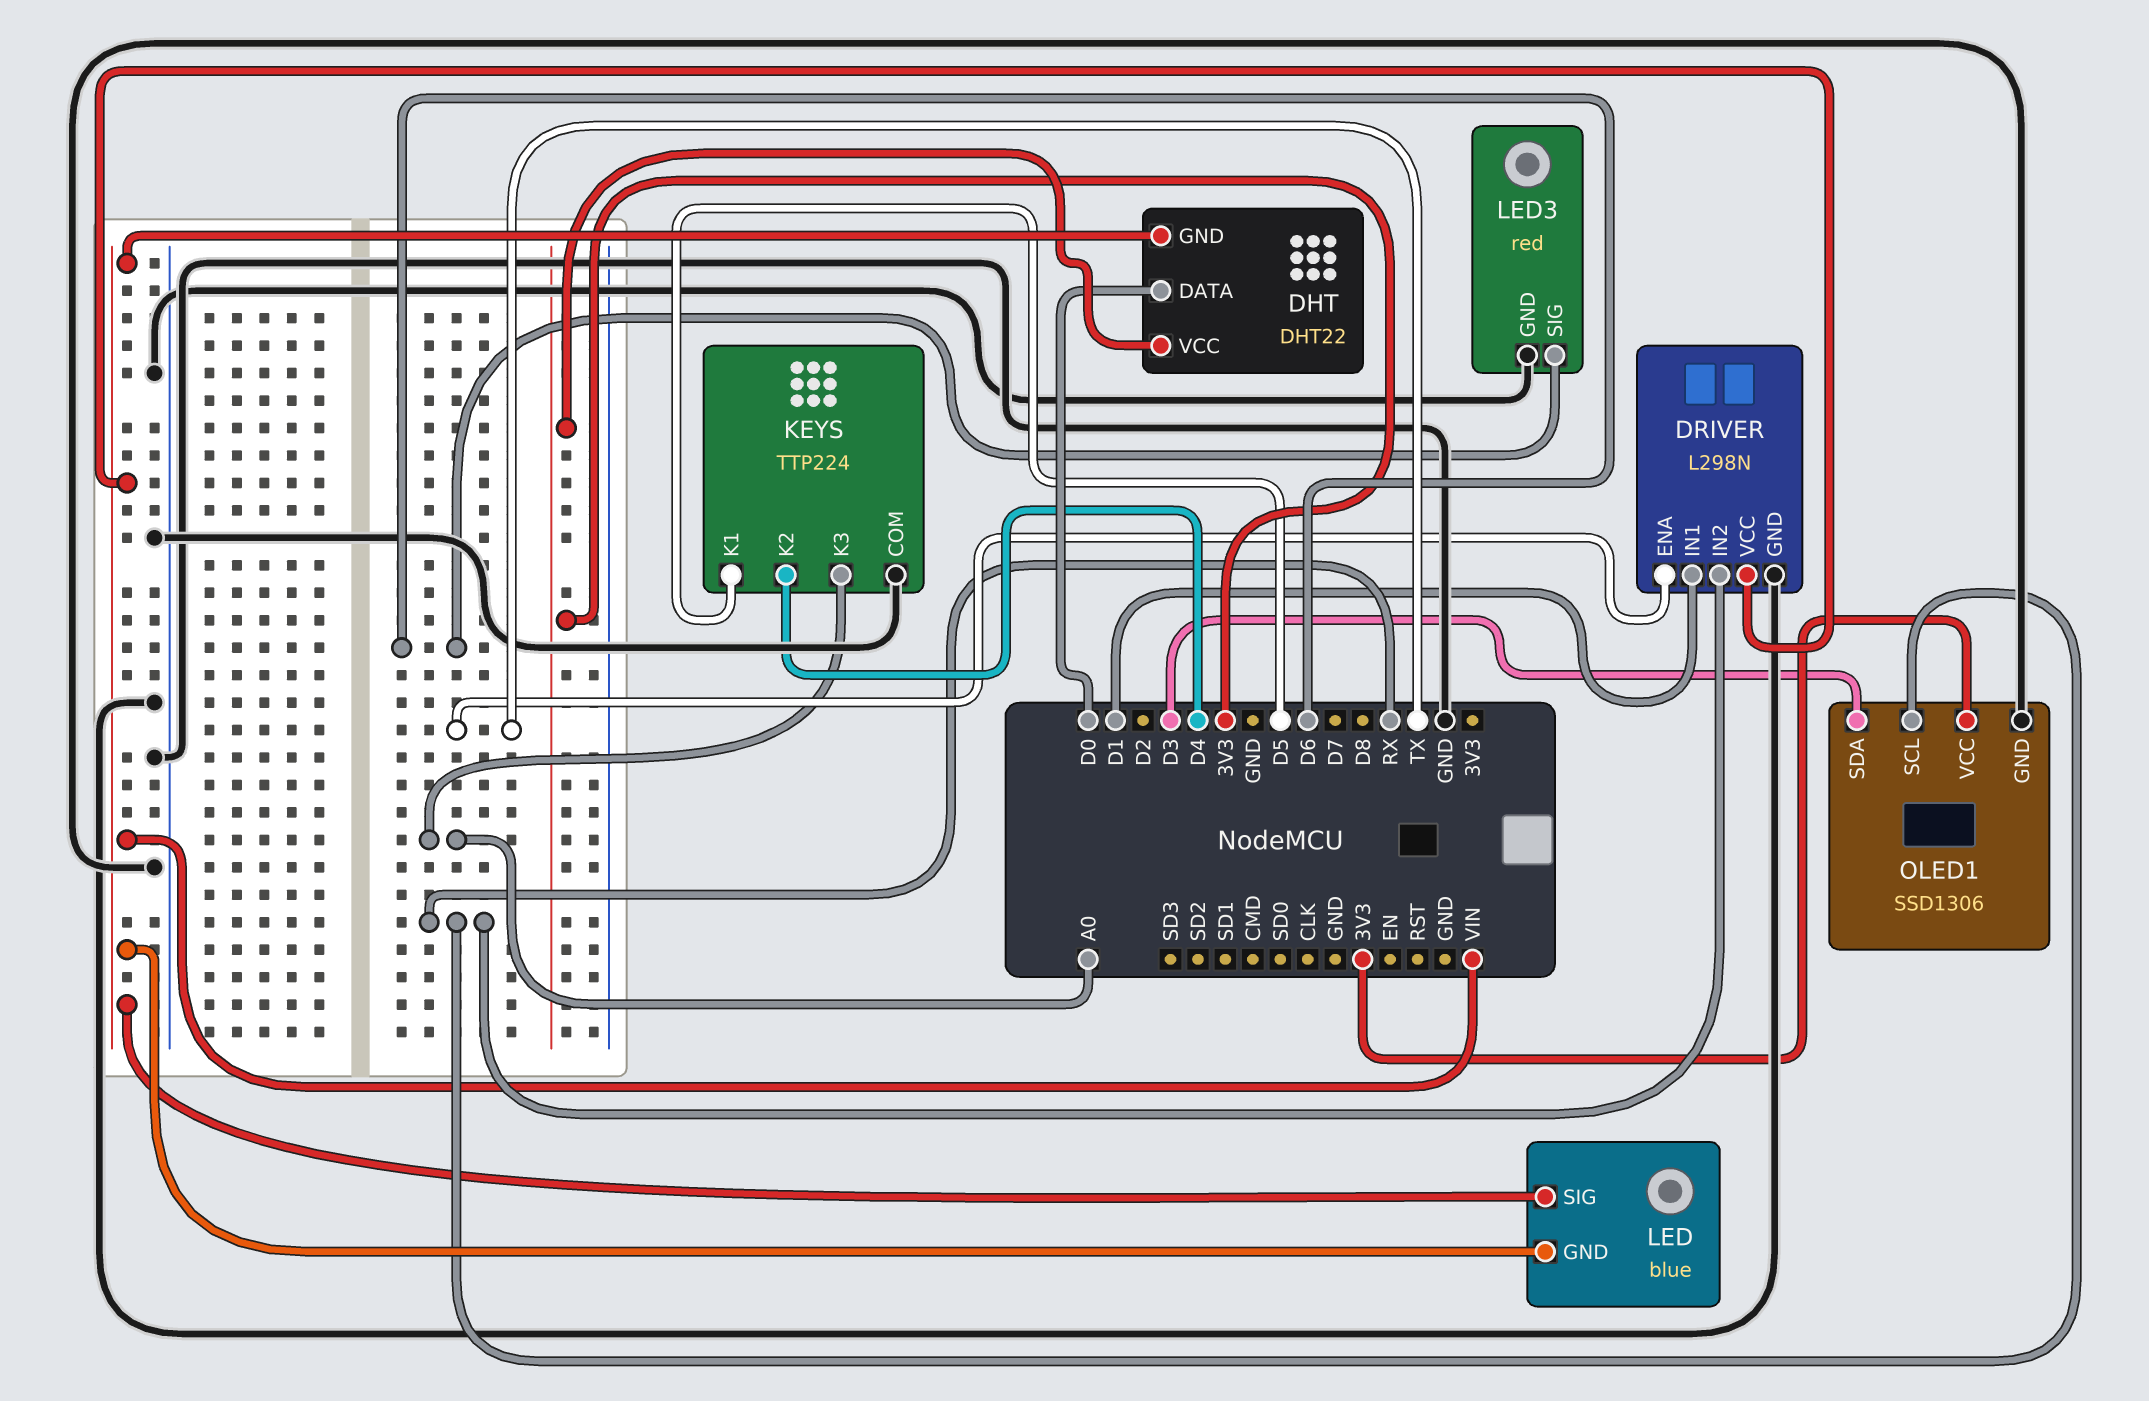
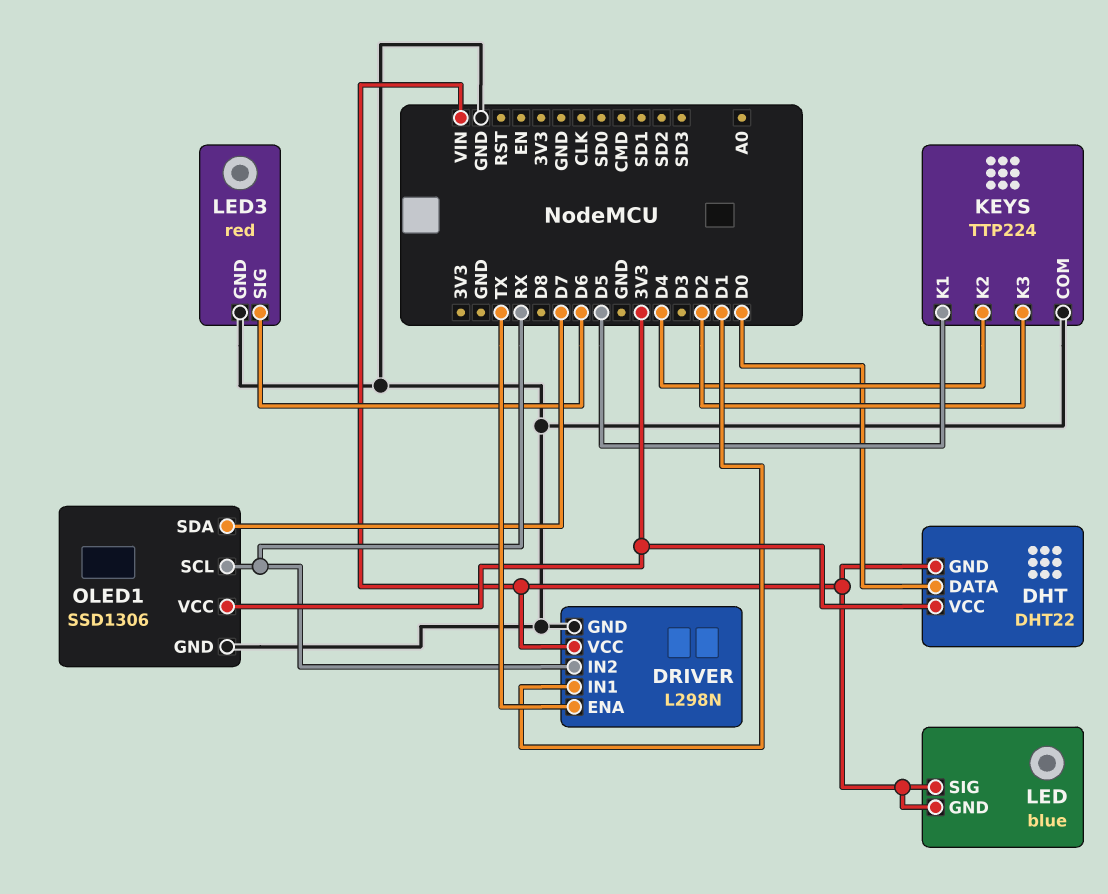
KEYS pin K3: A0 -> D2
OLED1 pin SDA: D3 -> D7

